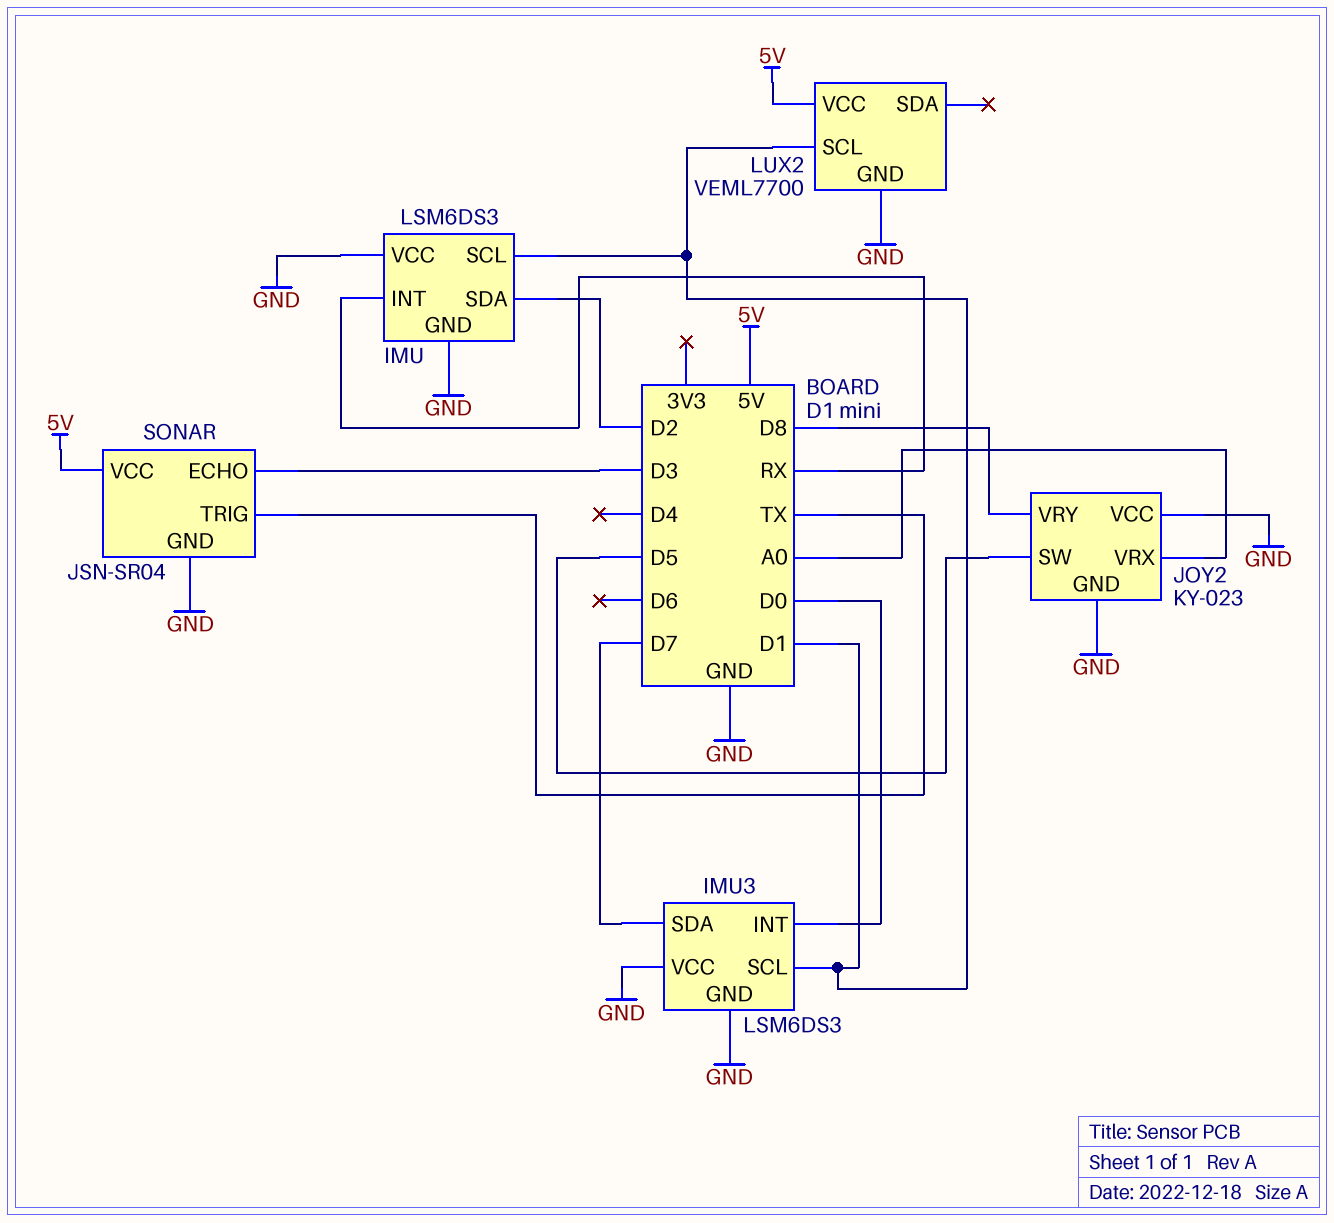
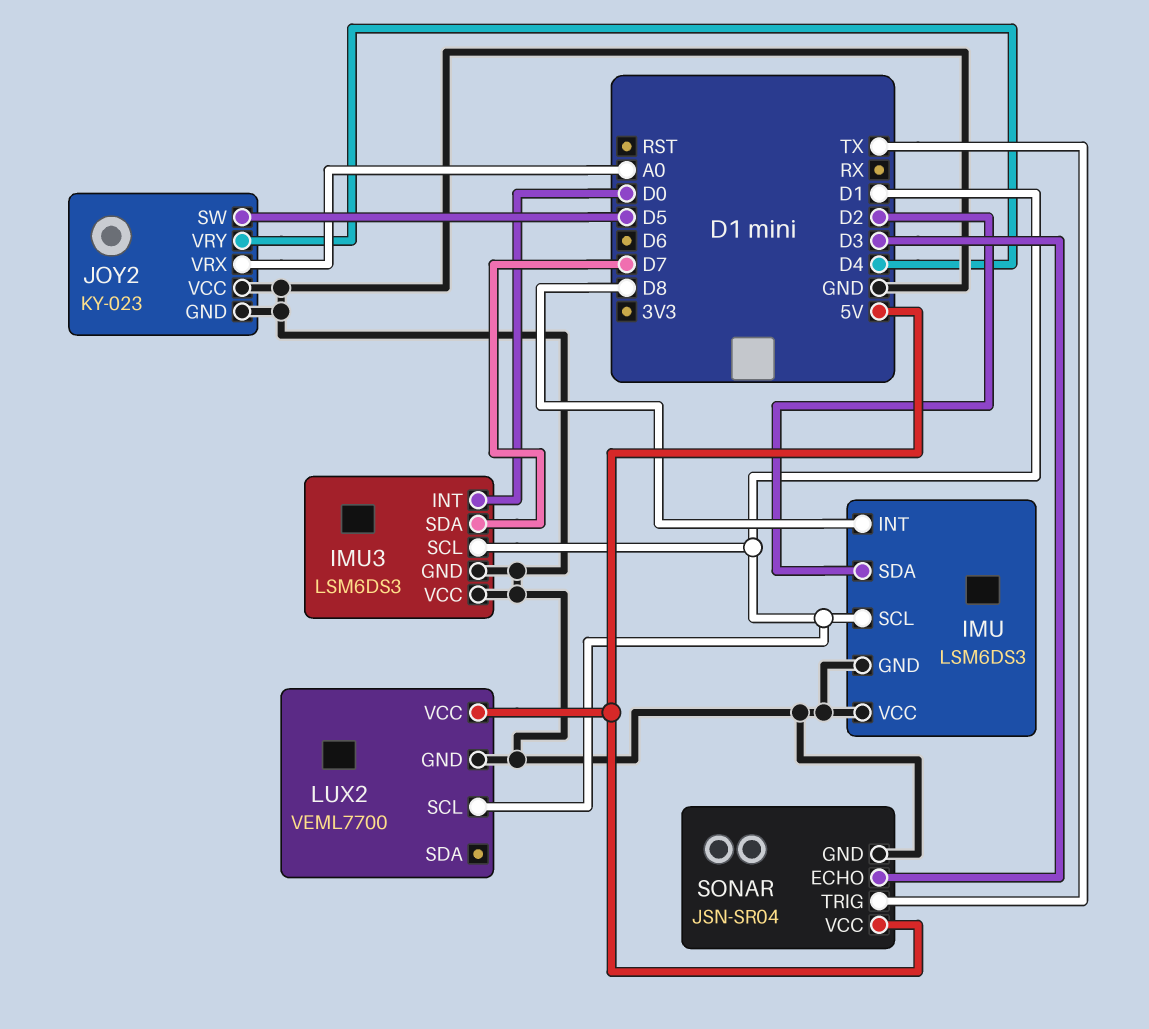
IMU pin INT: RX -> D8
JOY2 pin VRY: D8 -> D4

